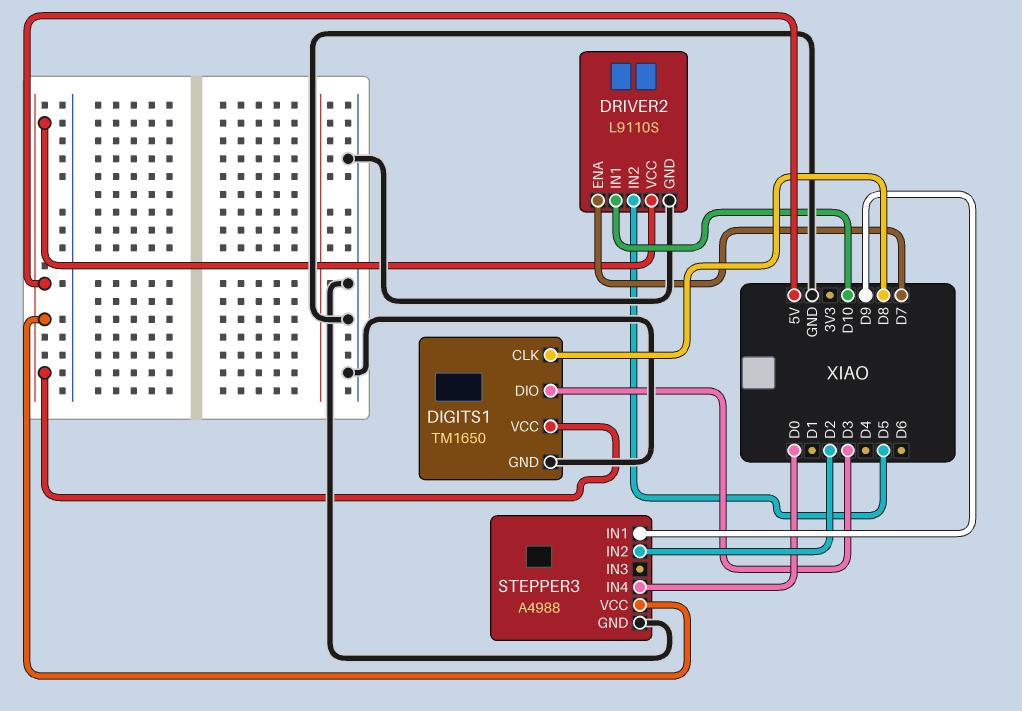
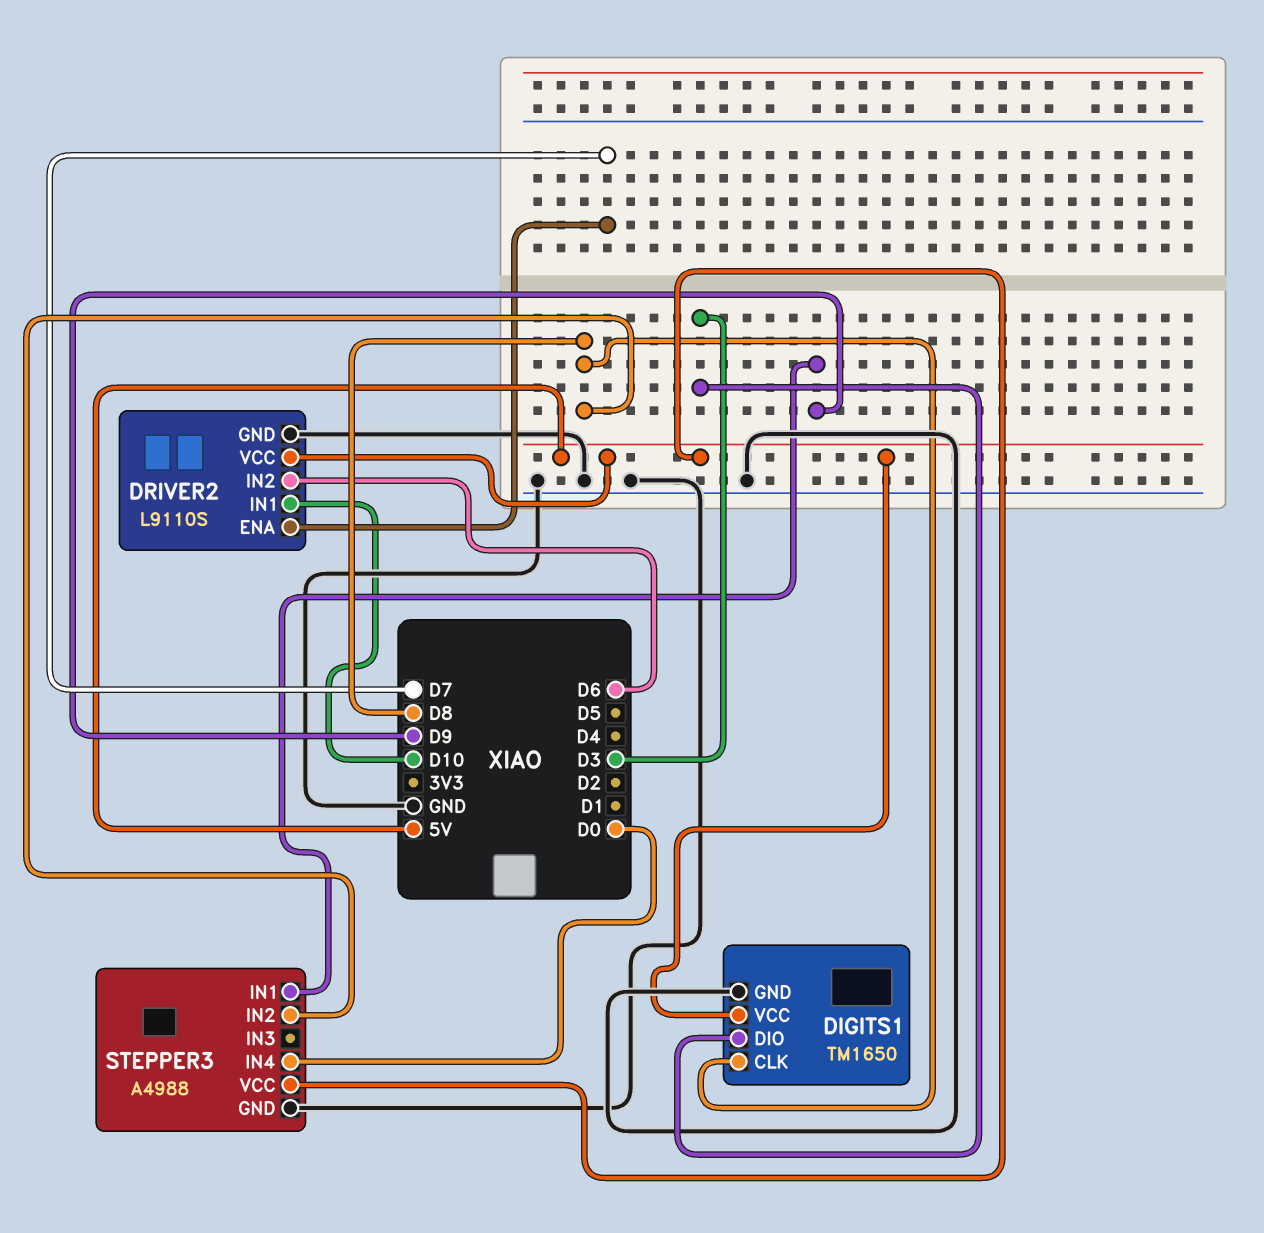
DRIVER2 pin IN2: D5 -> D6
STEPPER3 pin IN2: D2 -> D8

